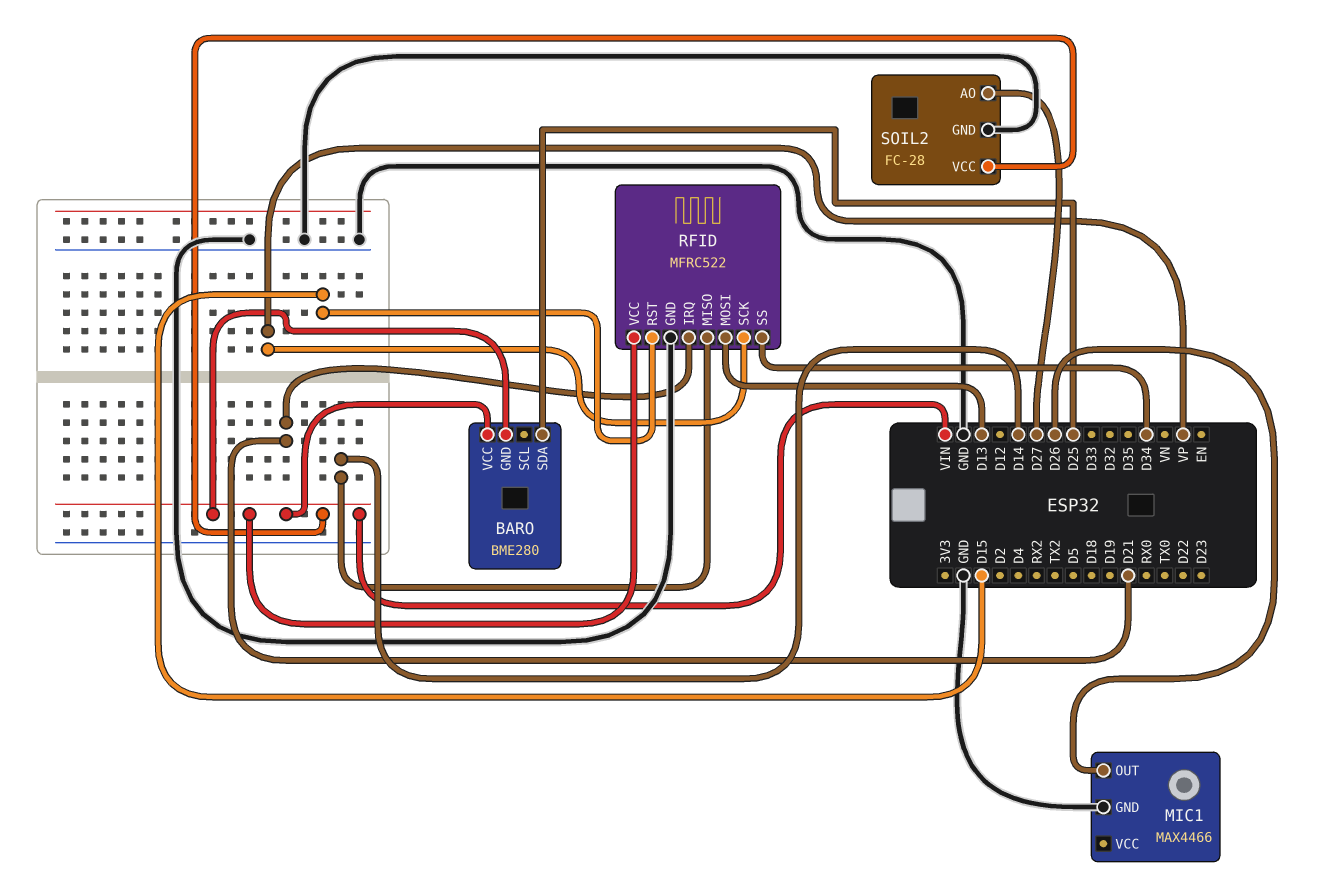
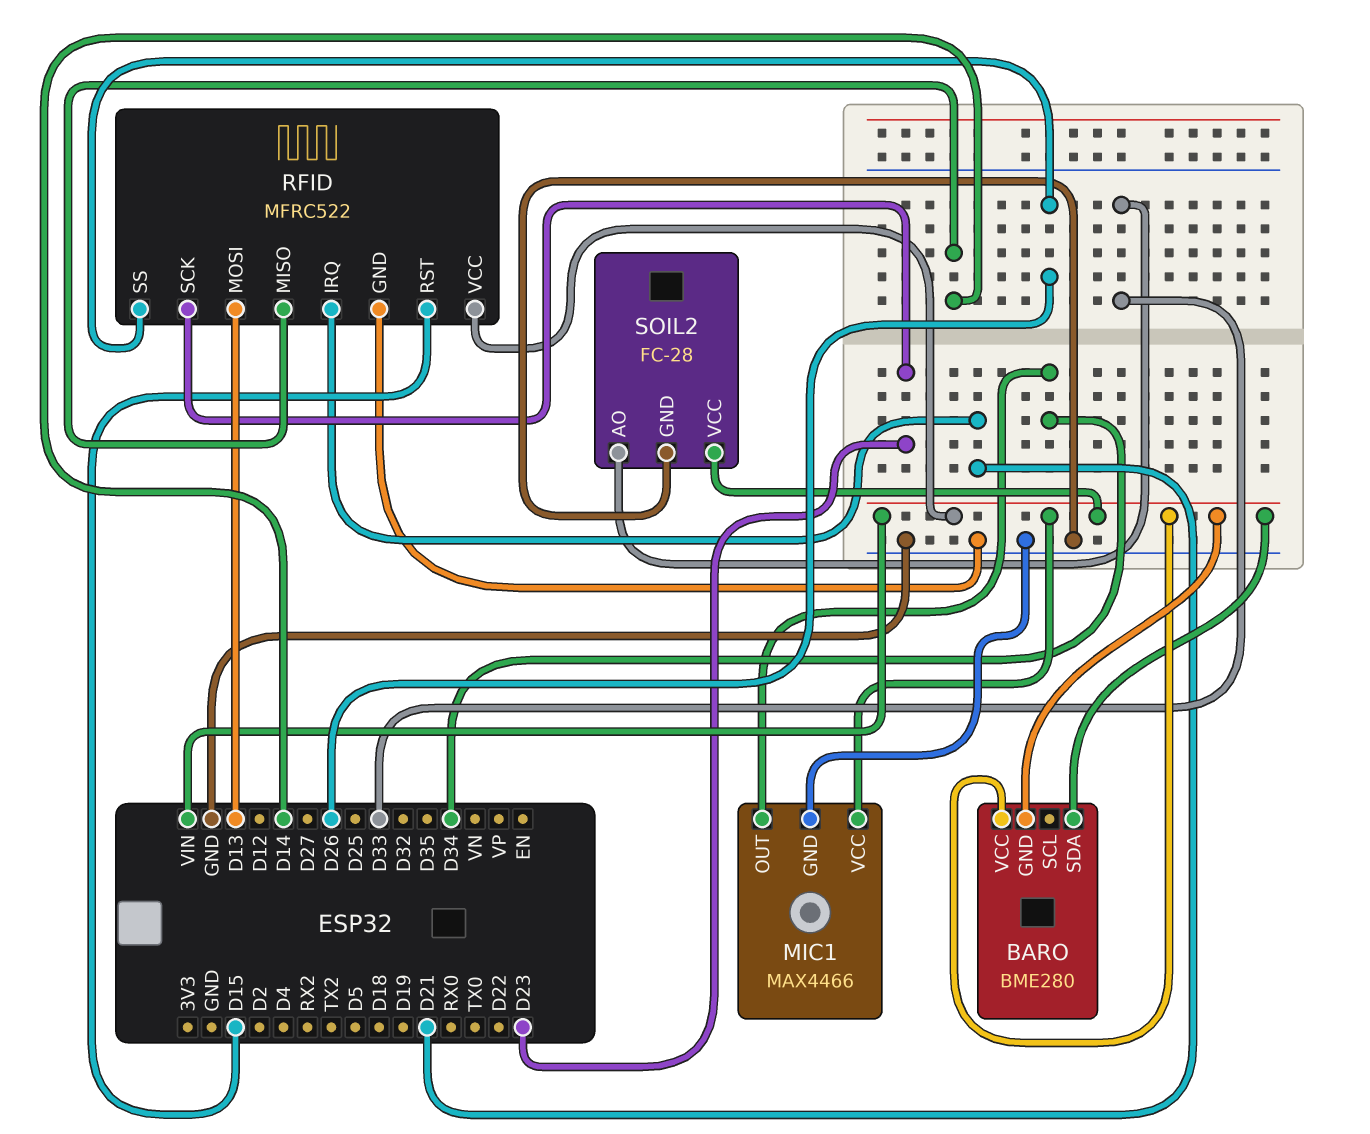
BARO pin SDA: D25 -> VIN
MIC1 pin OUT: D26 -> D34
MIC1 pin VCC: none -> VIN
RFID pin SCK: VP -> D23
RFID pin SS: D34 -> D26
SOIL2 pin AO: D27 -> D33

